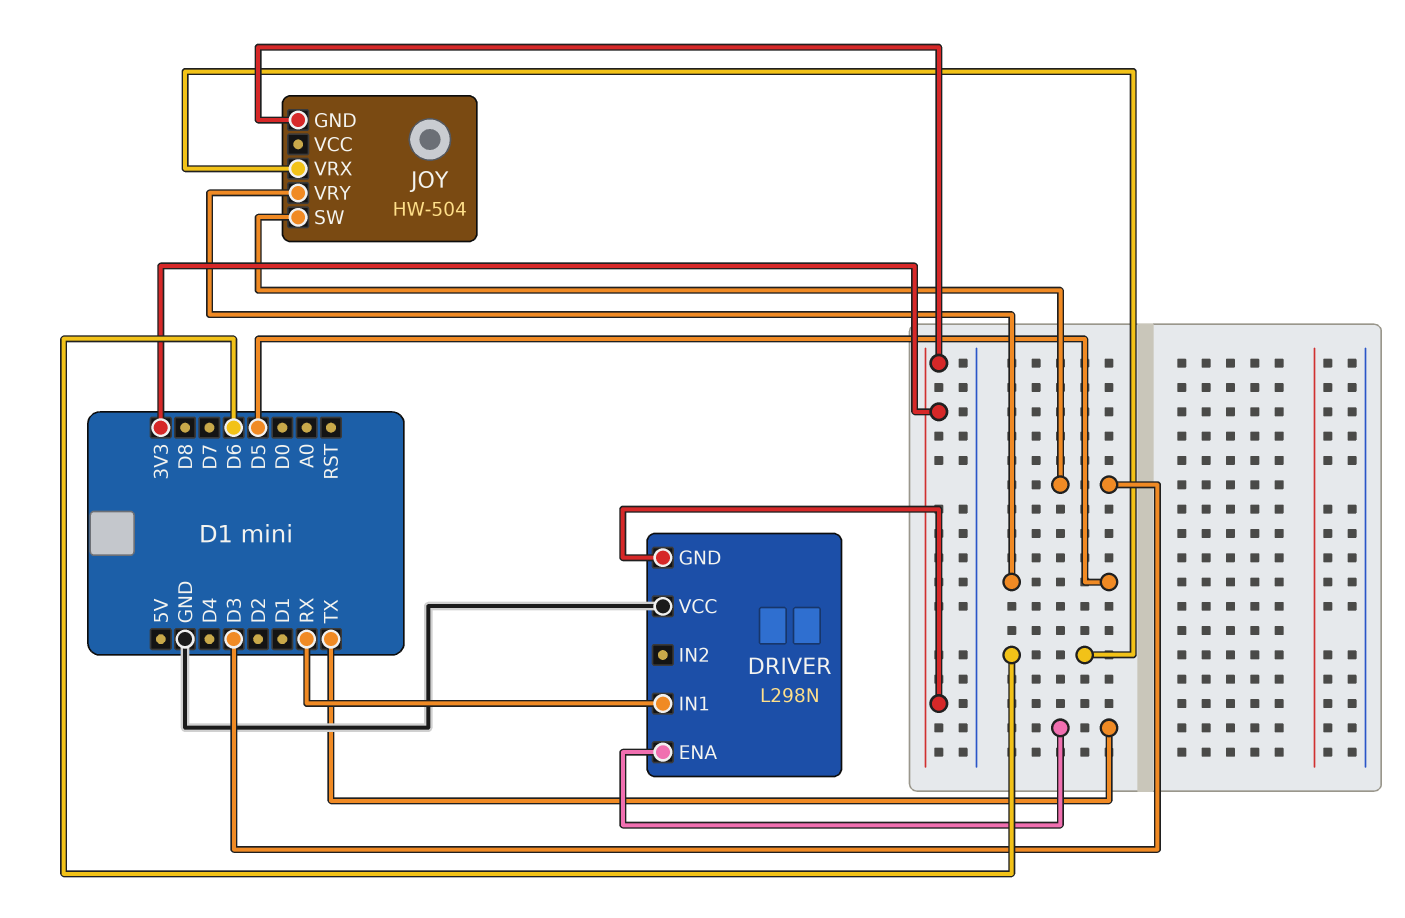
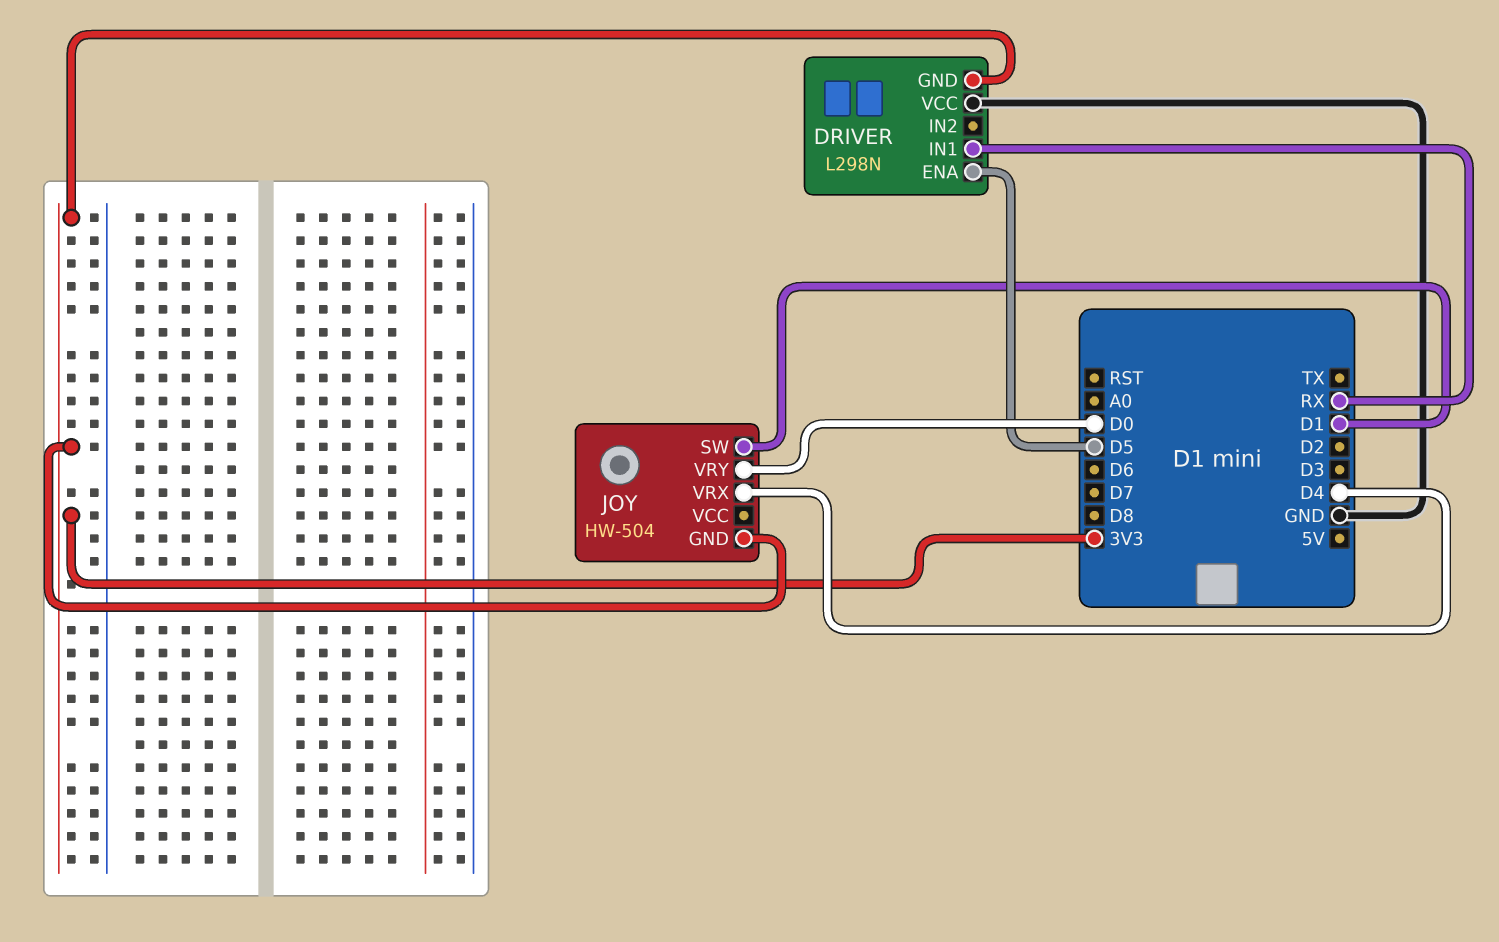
DRIVER pin ENA: TX -> D5
JOY pin SW: D3 -> D1
JOY pin VRX: D6 -> D4
JOY pin VRY: D5 -> D0

